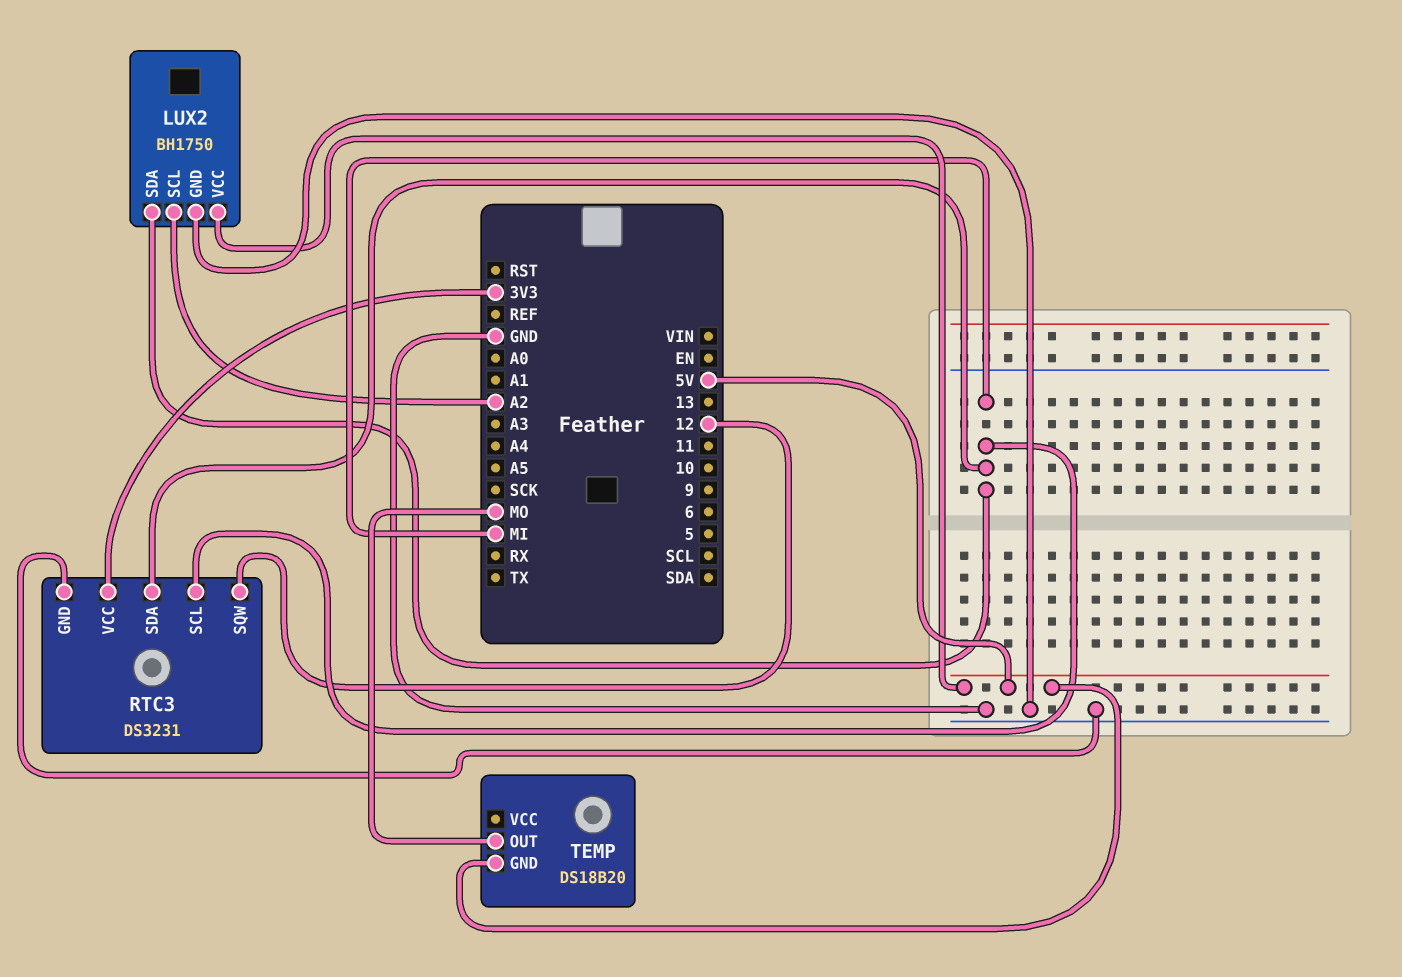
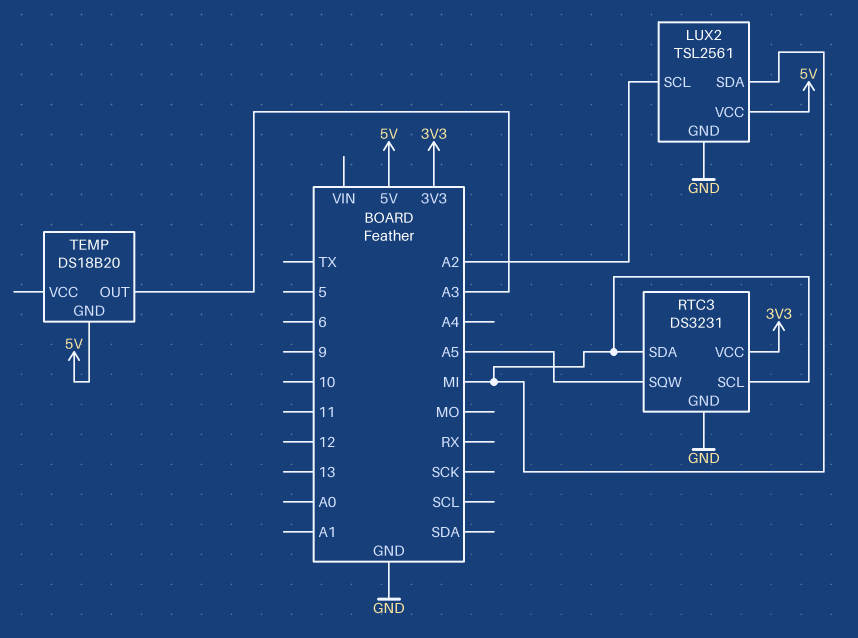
LUX2: BH1750 -> TSL2561
RTC3 pin SQW: 12 -> A5
TEMP pin OUT: MO -> A3

